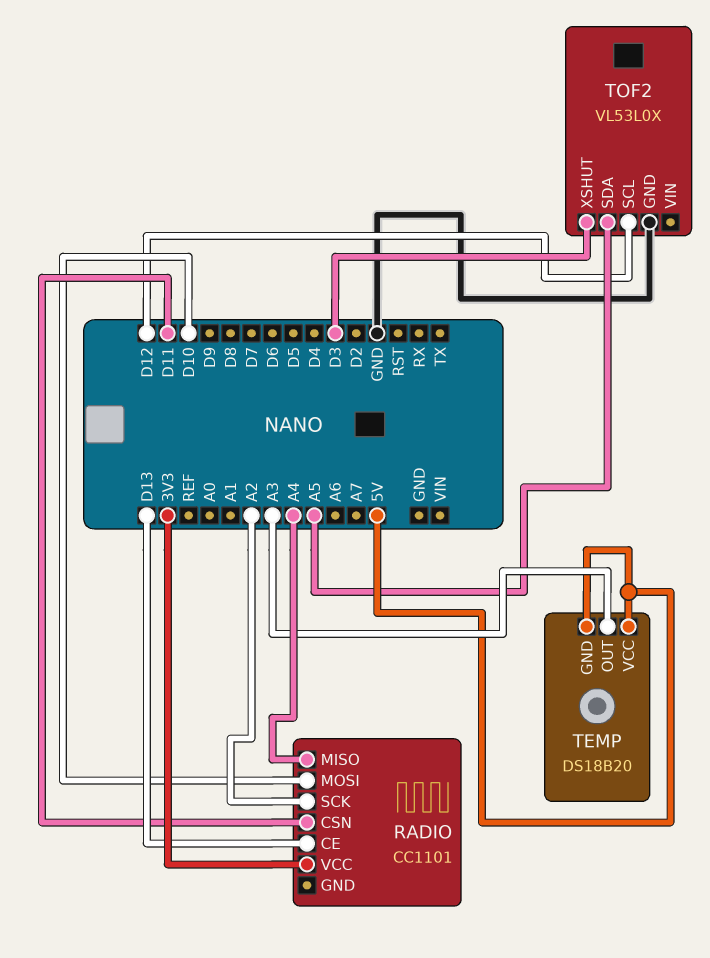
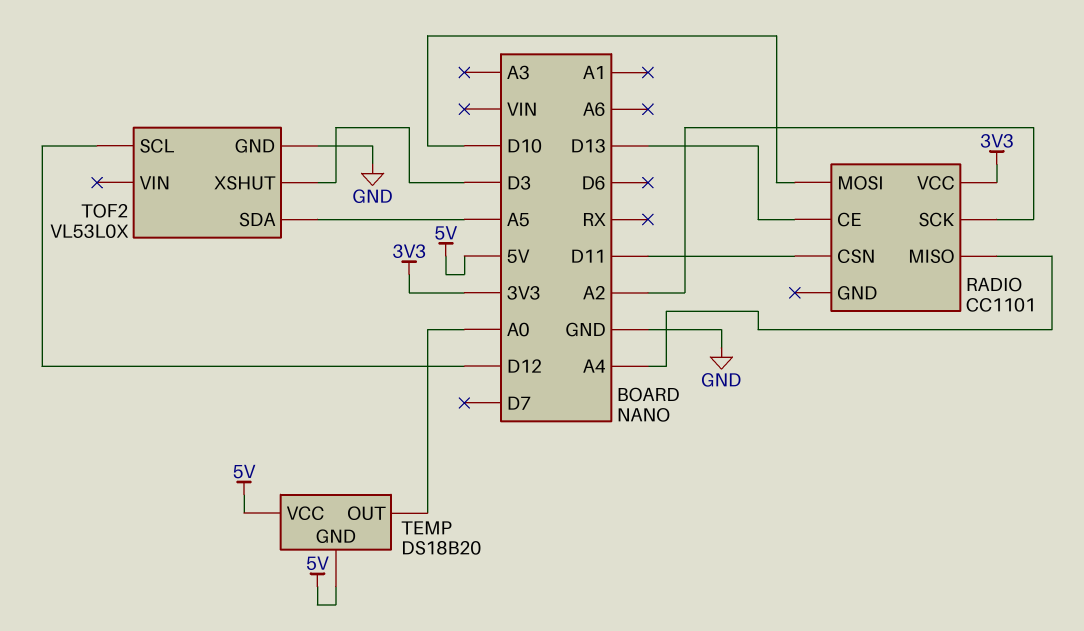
TEMP pin OUT: A3 -> A0

